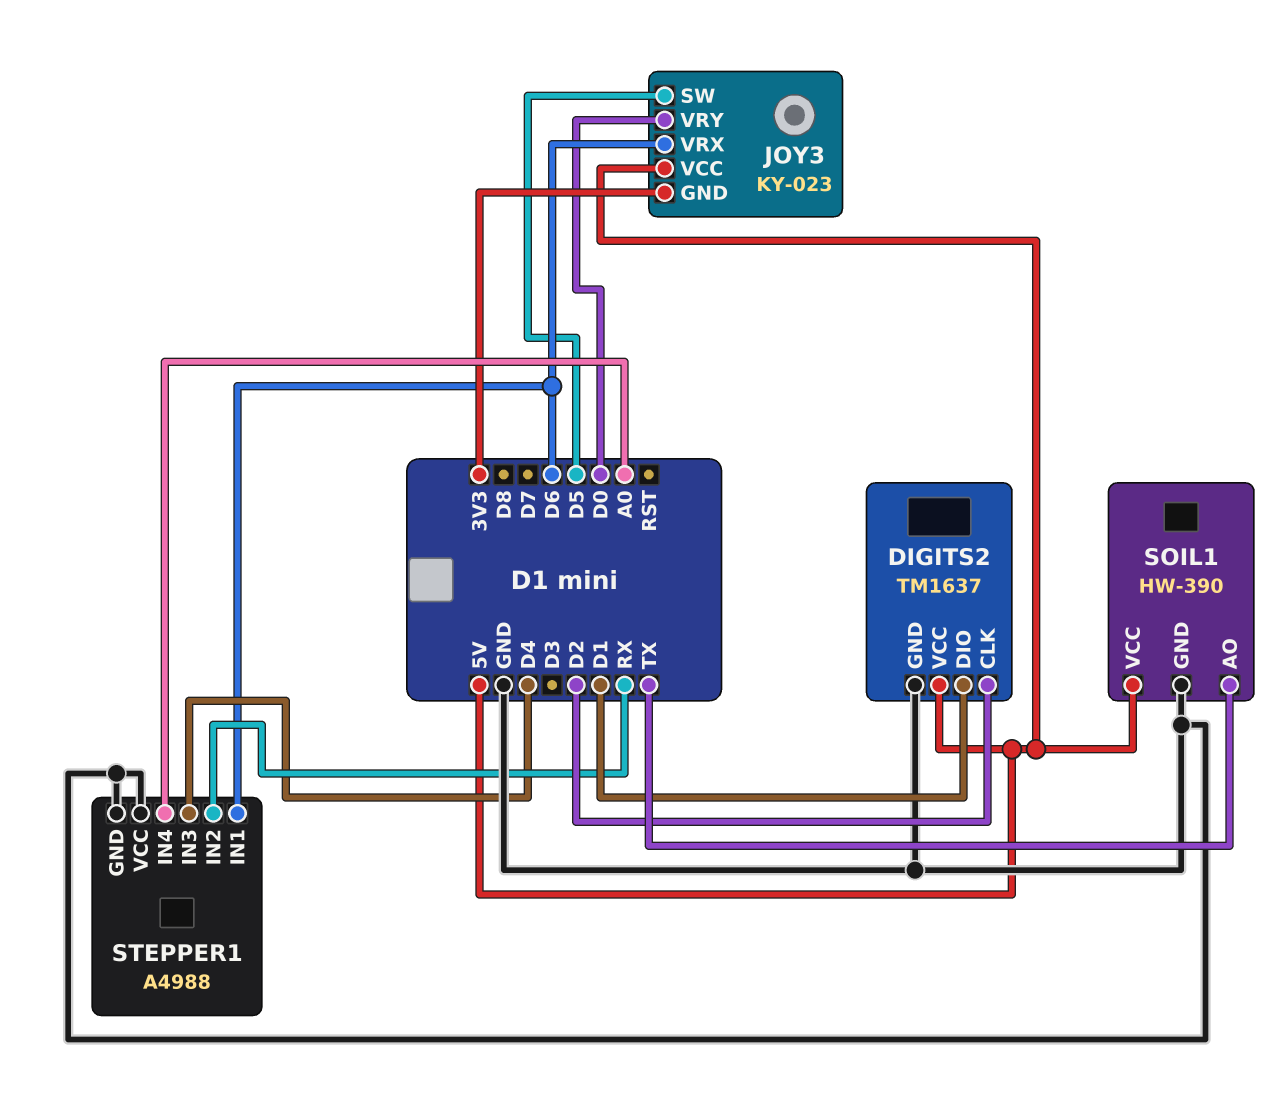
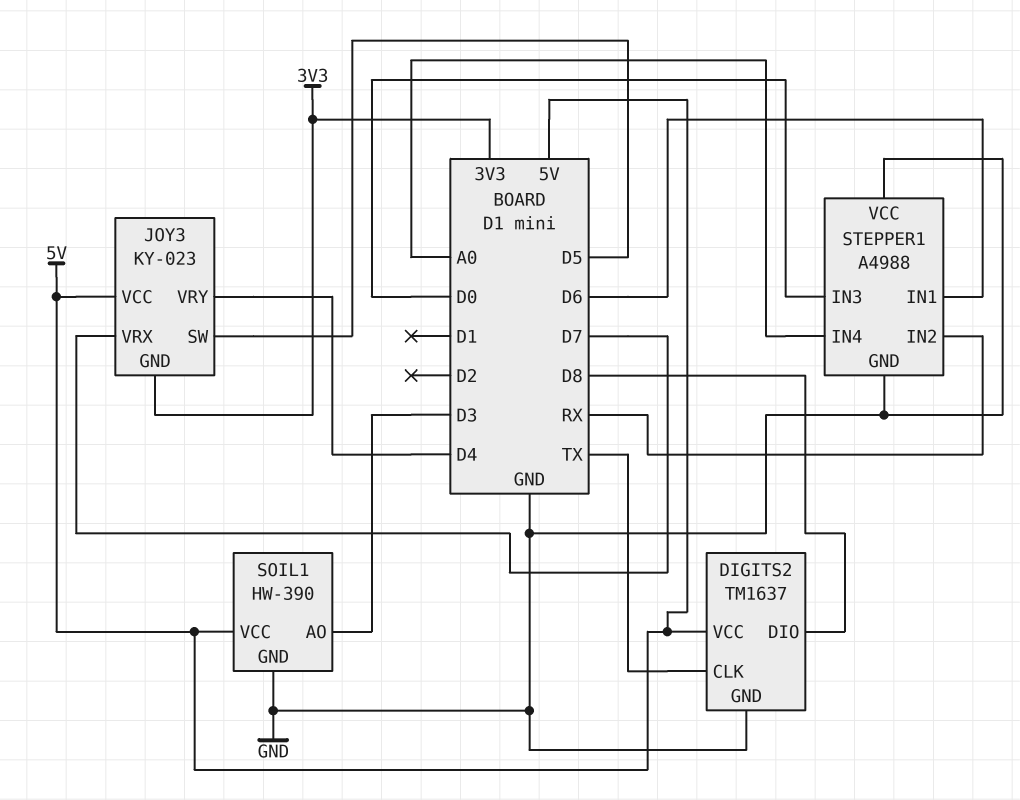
DIGITS2 pin CLK: D2 -> TX
DIGITS2 pin DIO: D1 -> D8
JOY3 pin VRX: D6 -> D7
JOY3 pin VRY: D0 -> D4
SOIL1 pin AO: TX -> D3
STEPPER1 pin IN3: D4 -> D0

